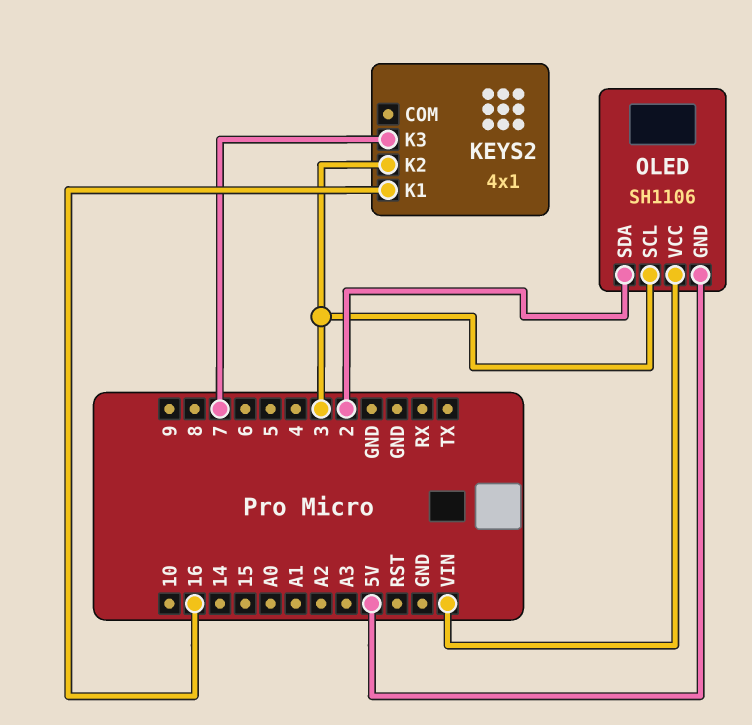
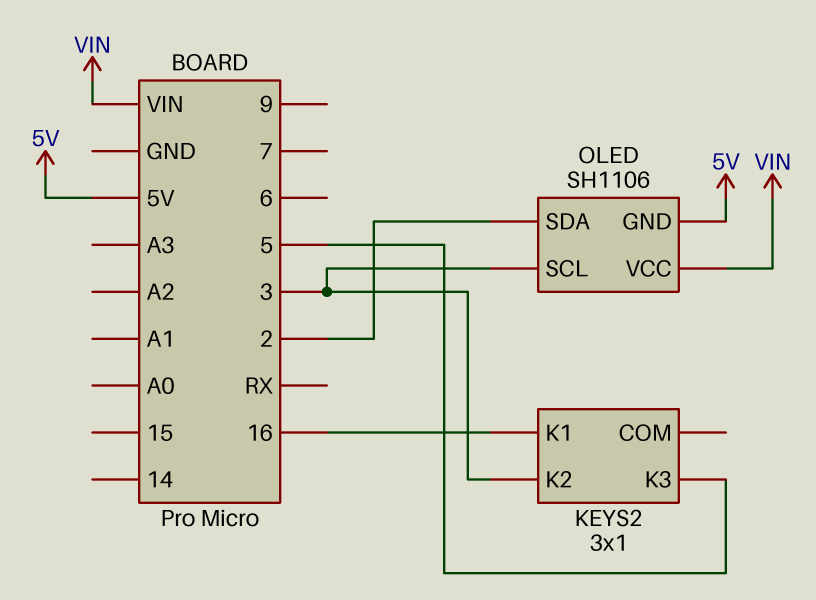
KEYS2: 4x1 -> 3x1
KEYS2 pin K3: 7 -> 5

